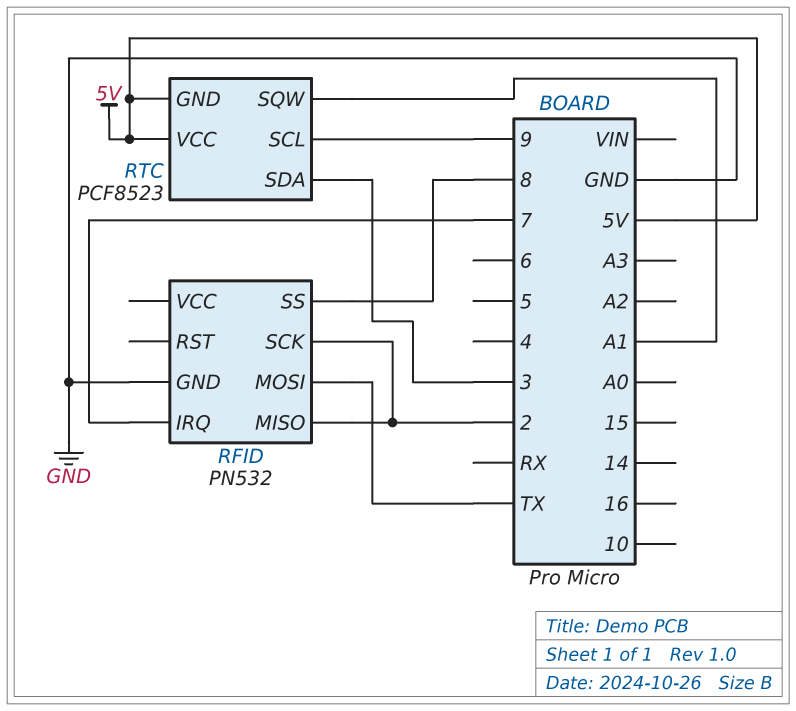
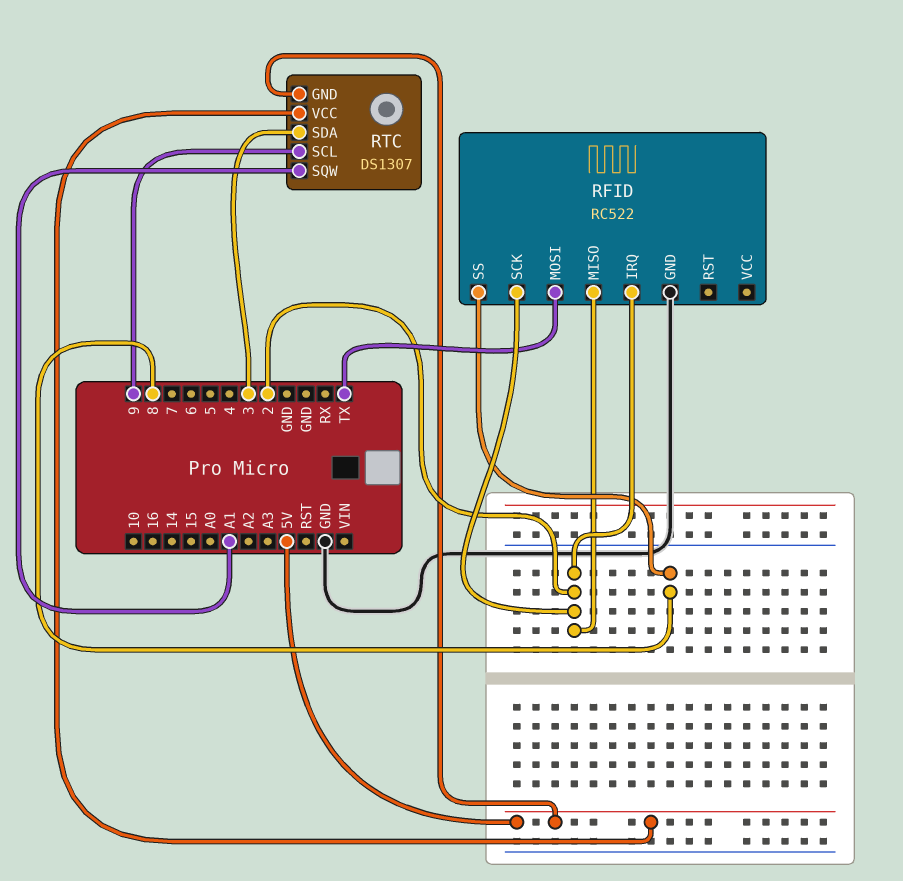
RFID: PN532 -> RC522
RFID pin IRQ: 7 -> 2
RTC: PCF8523 -> DS1307

